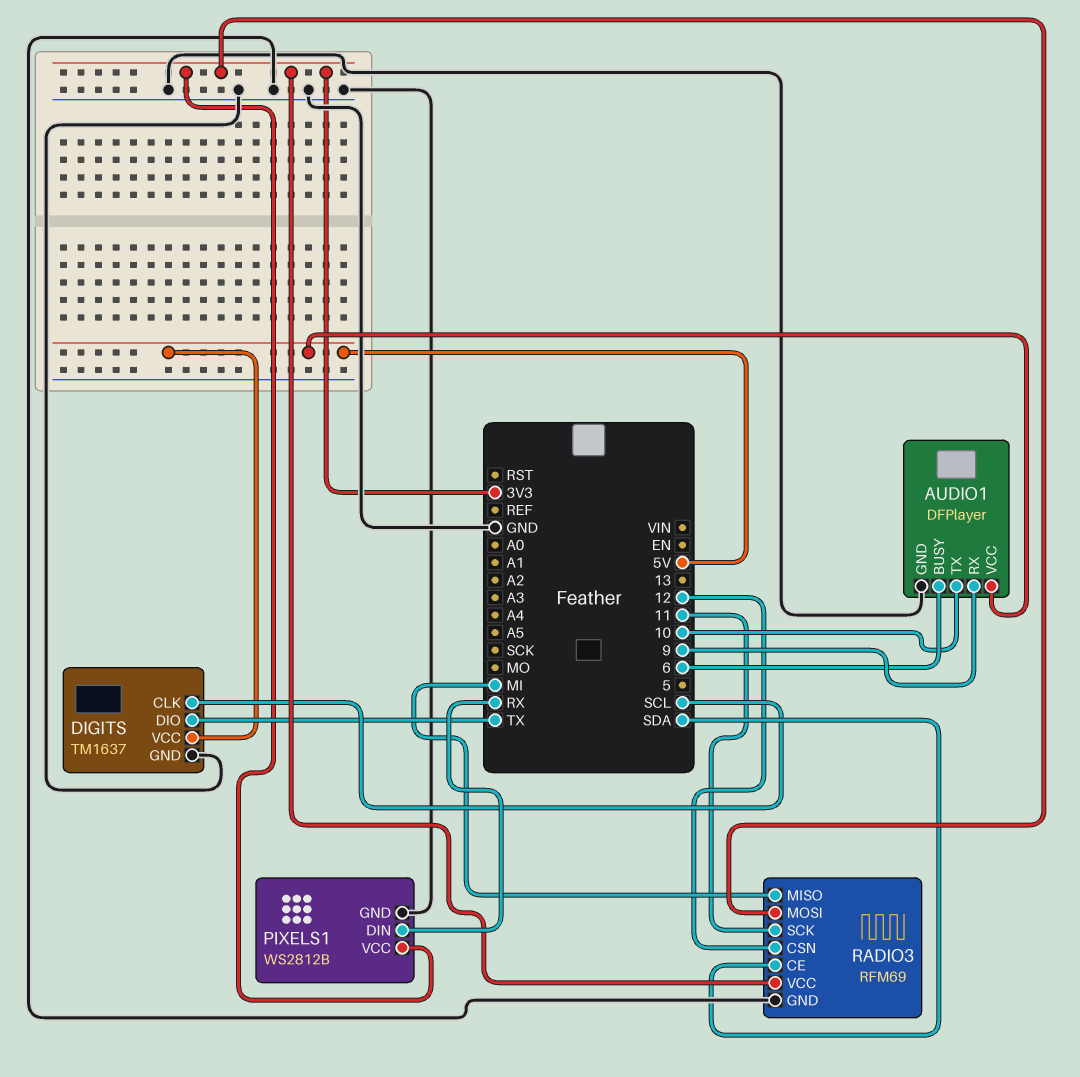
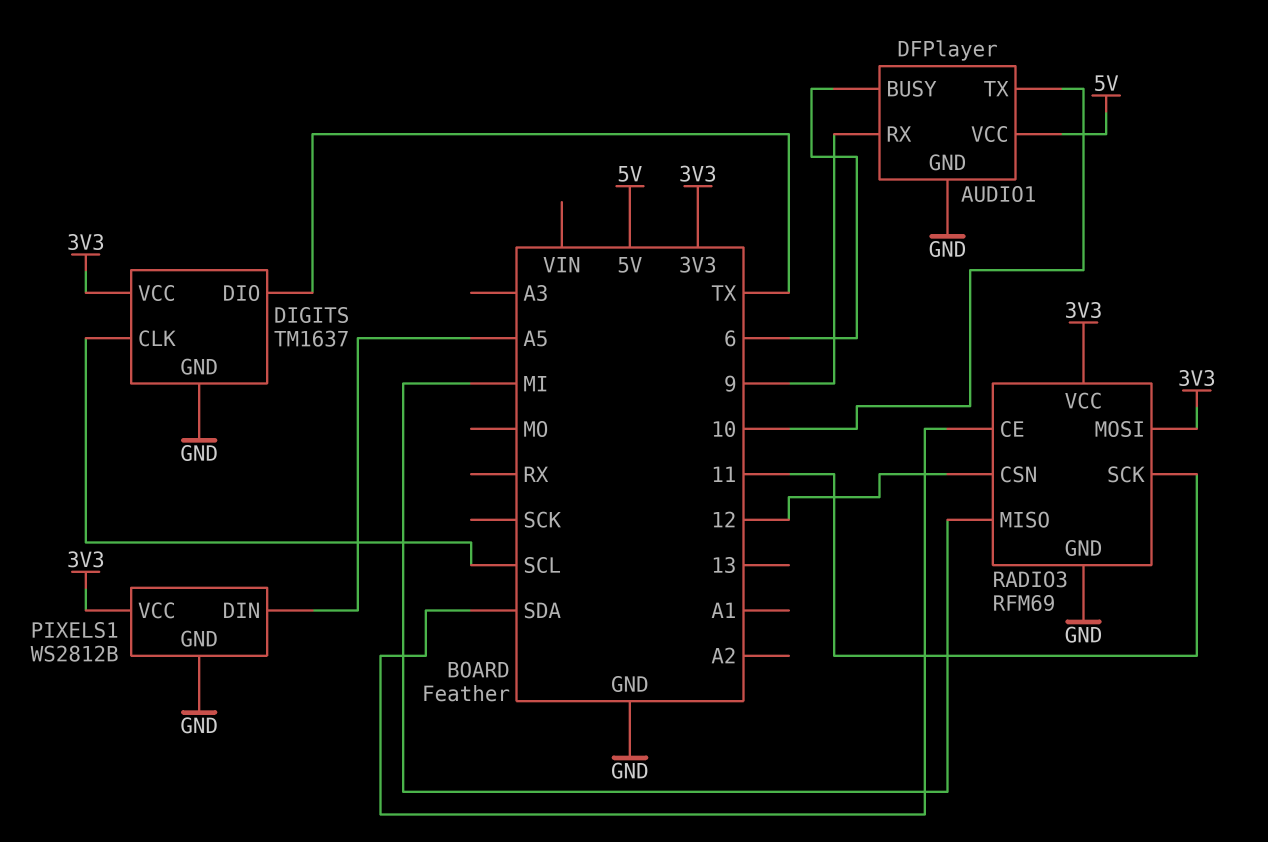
DIGITS pin VCC: 5V -> 3V3
PIXELS1 pin DIN: RX -> A5

